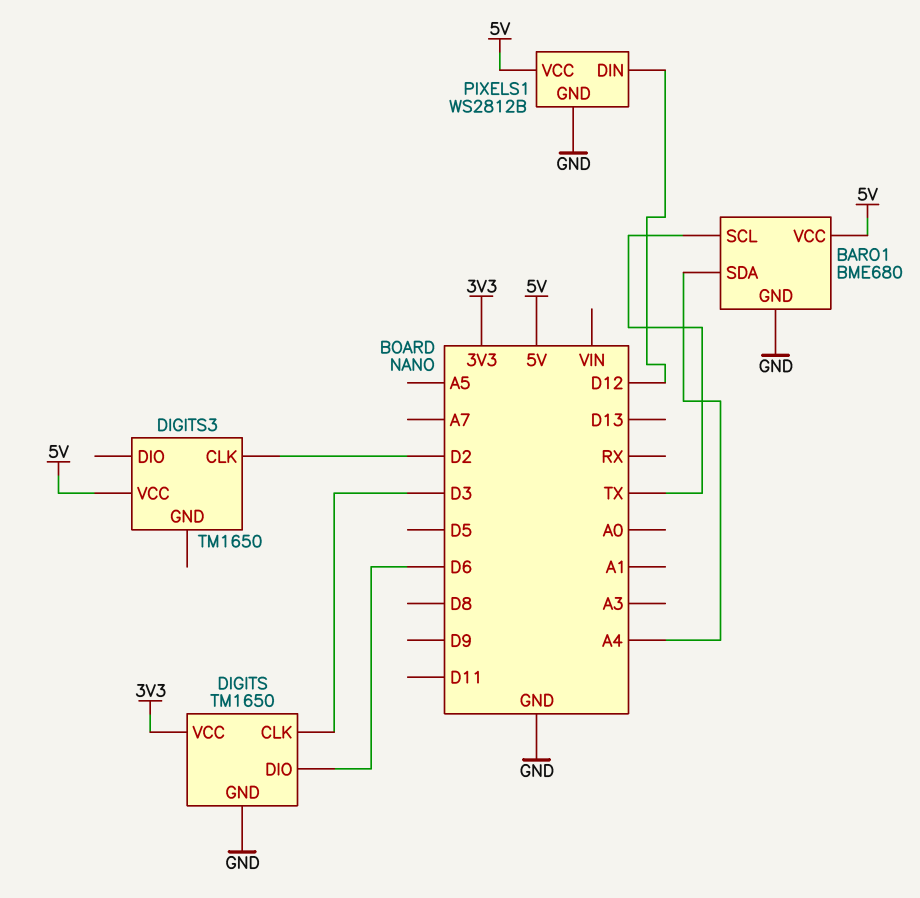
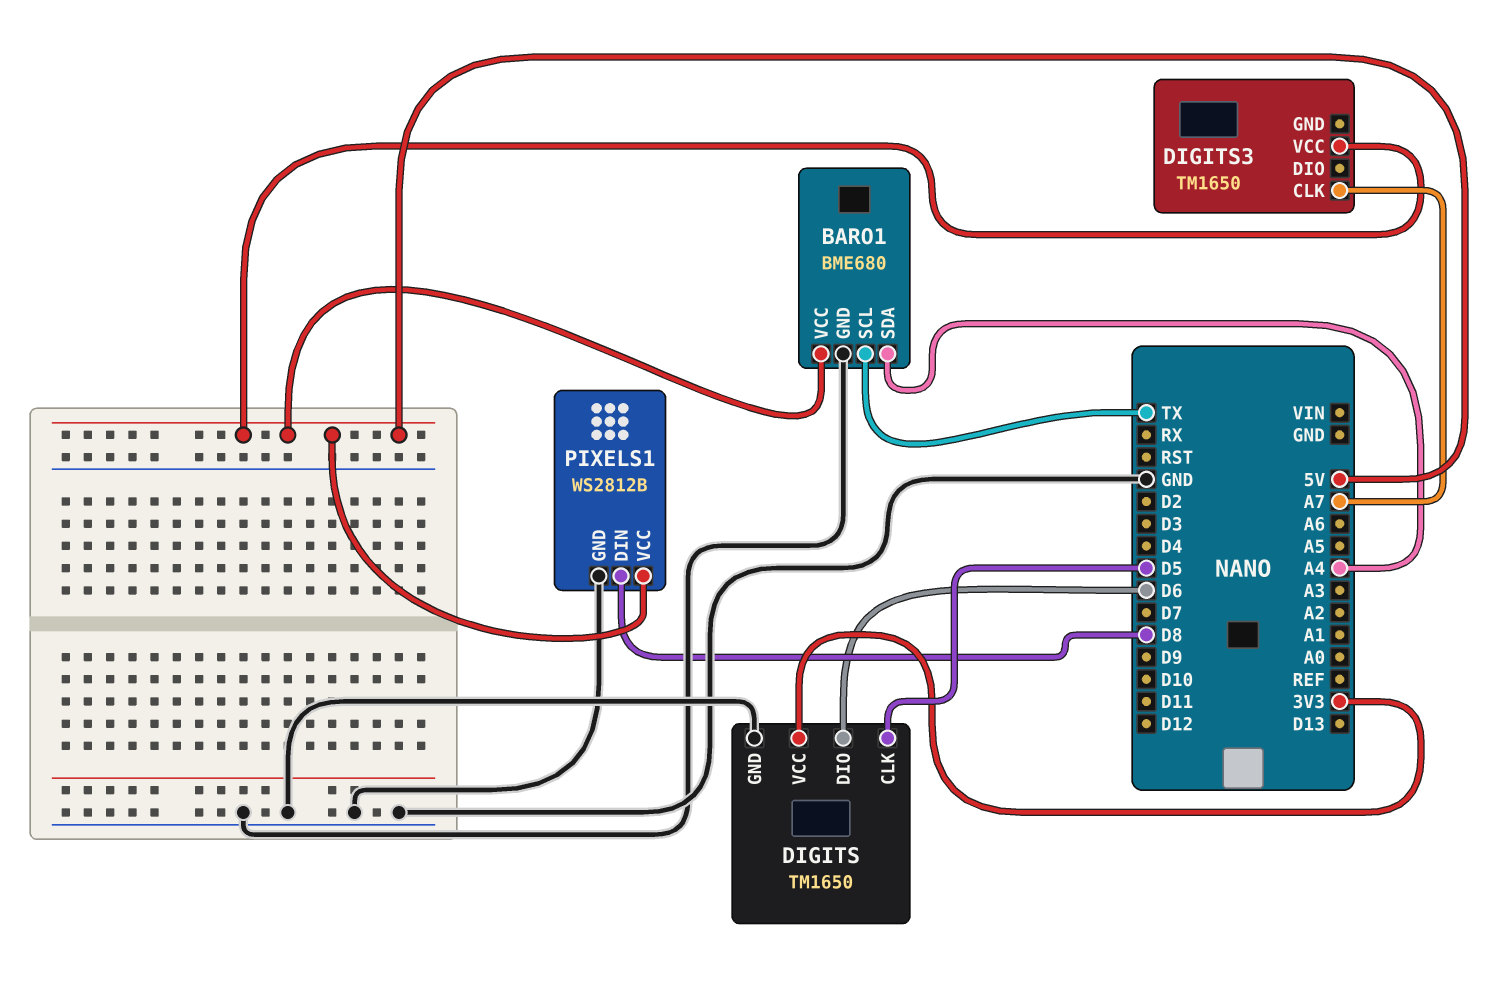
DIGITS pin CLK: D3 -> D5
DIGITS3 pin CLK: D2 -> A7
PIXELS1 pin DIN: D12 -> D8

